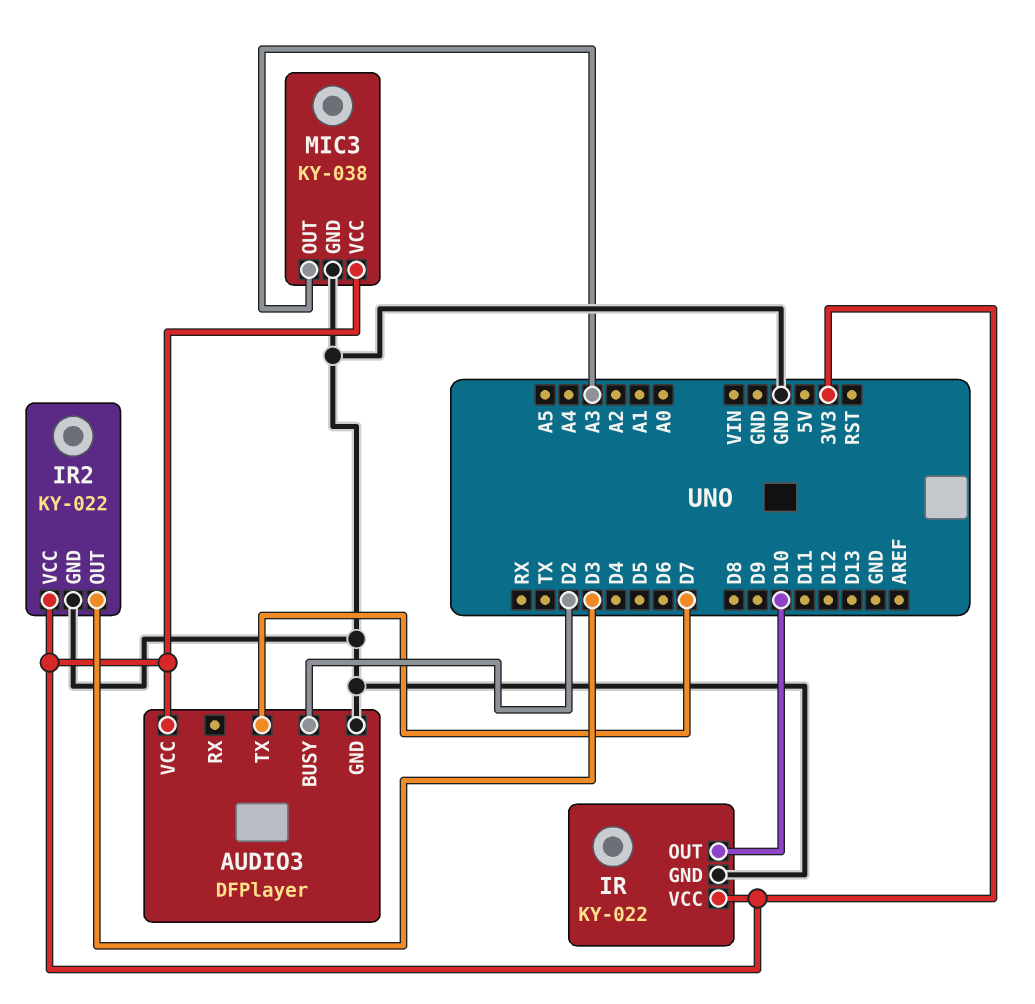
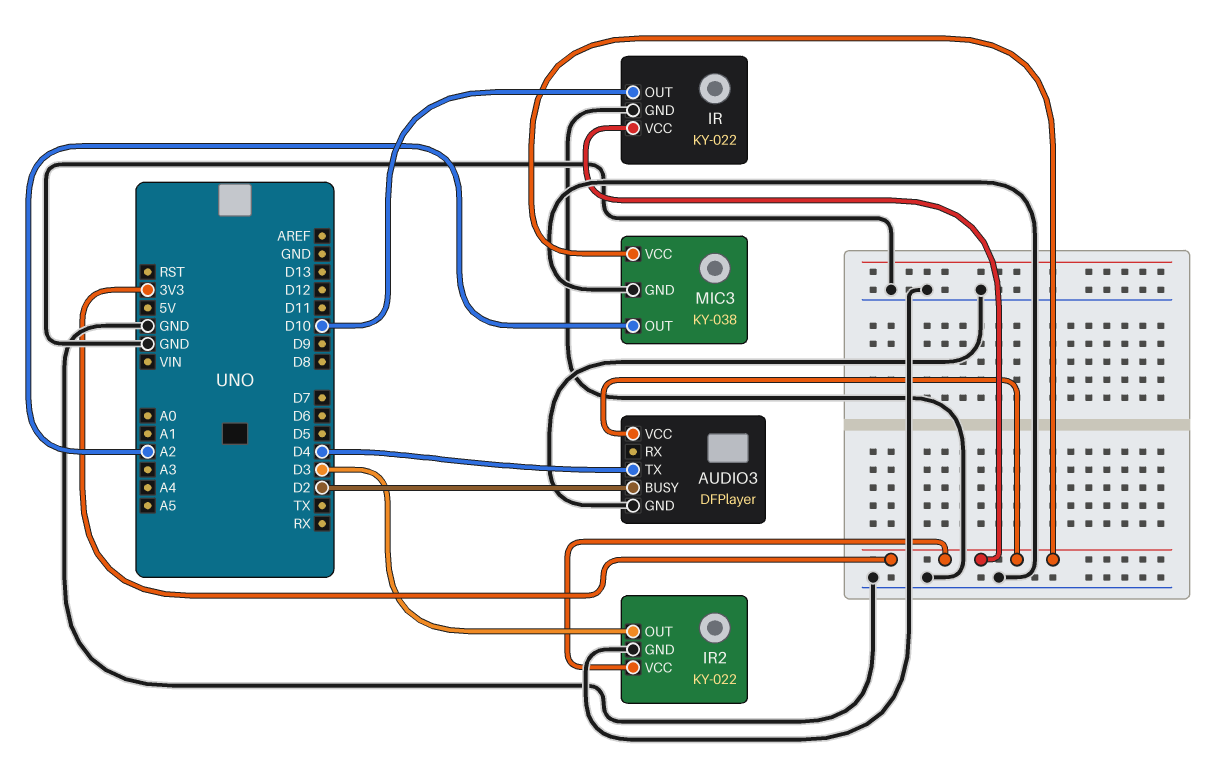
AUDIO3 pin TX: D7 -> D4
MIC3 pin OUT: A3 -> A2

